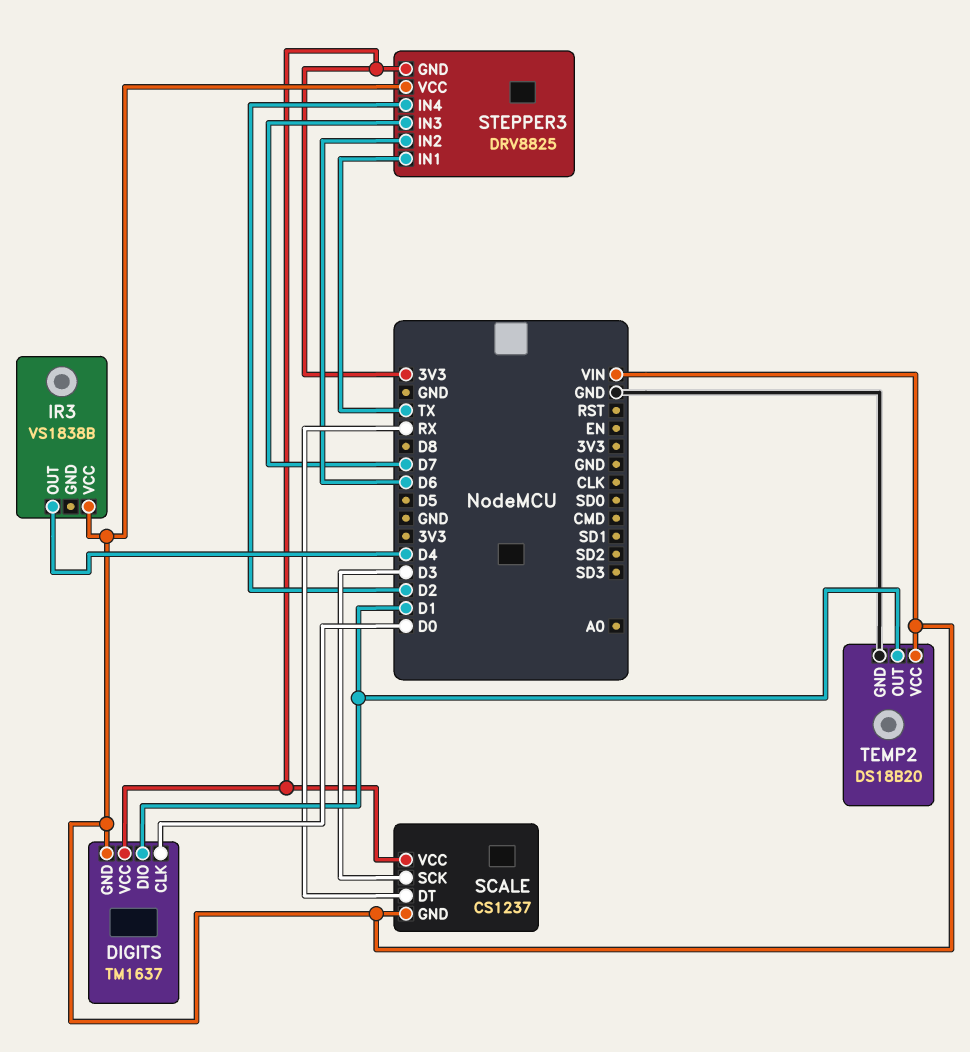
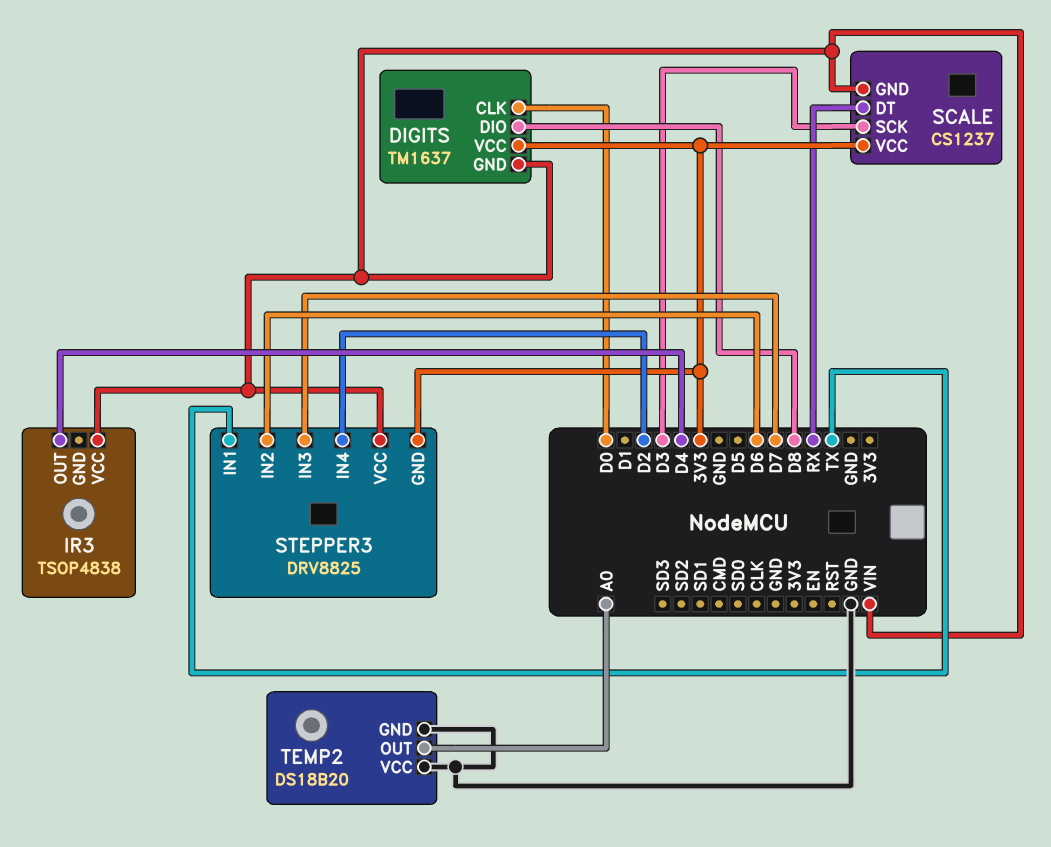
DIGITS pin DIO: D1 -> D8
IR3: VS1838B -> TSOP4838
TEMP2 pin OUT: D1 -> A0
TEMP2 pin VCC: VIN -> GND

